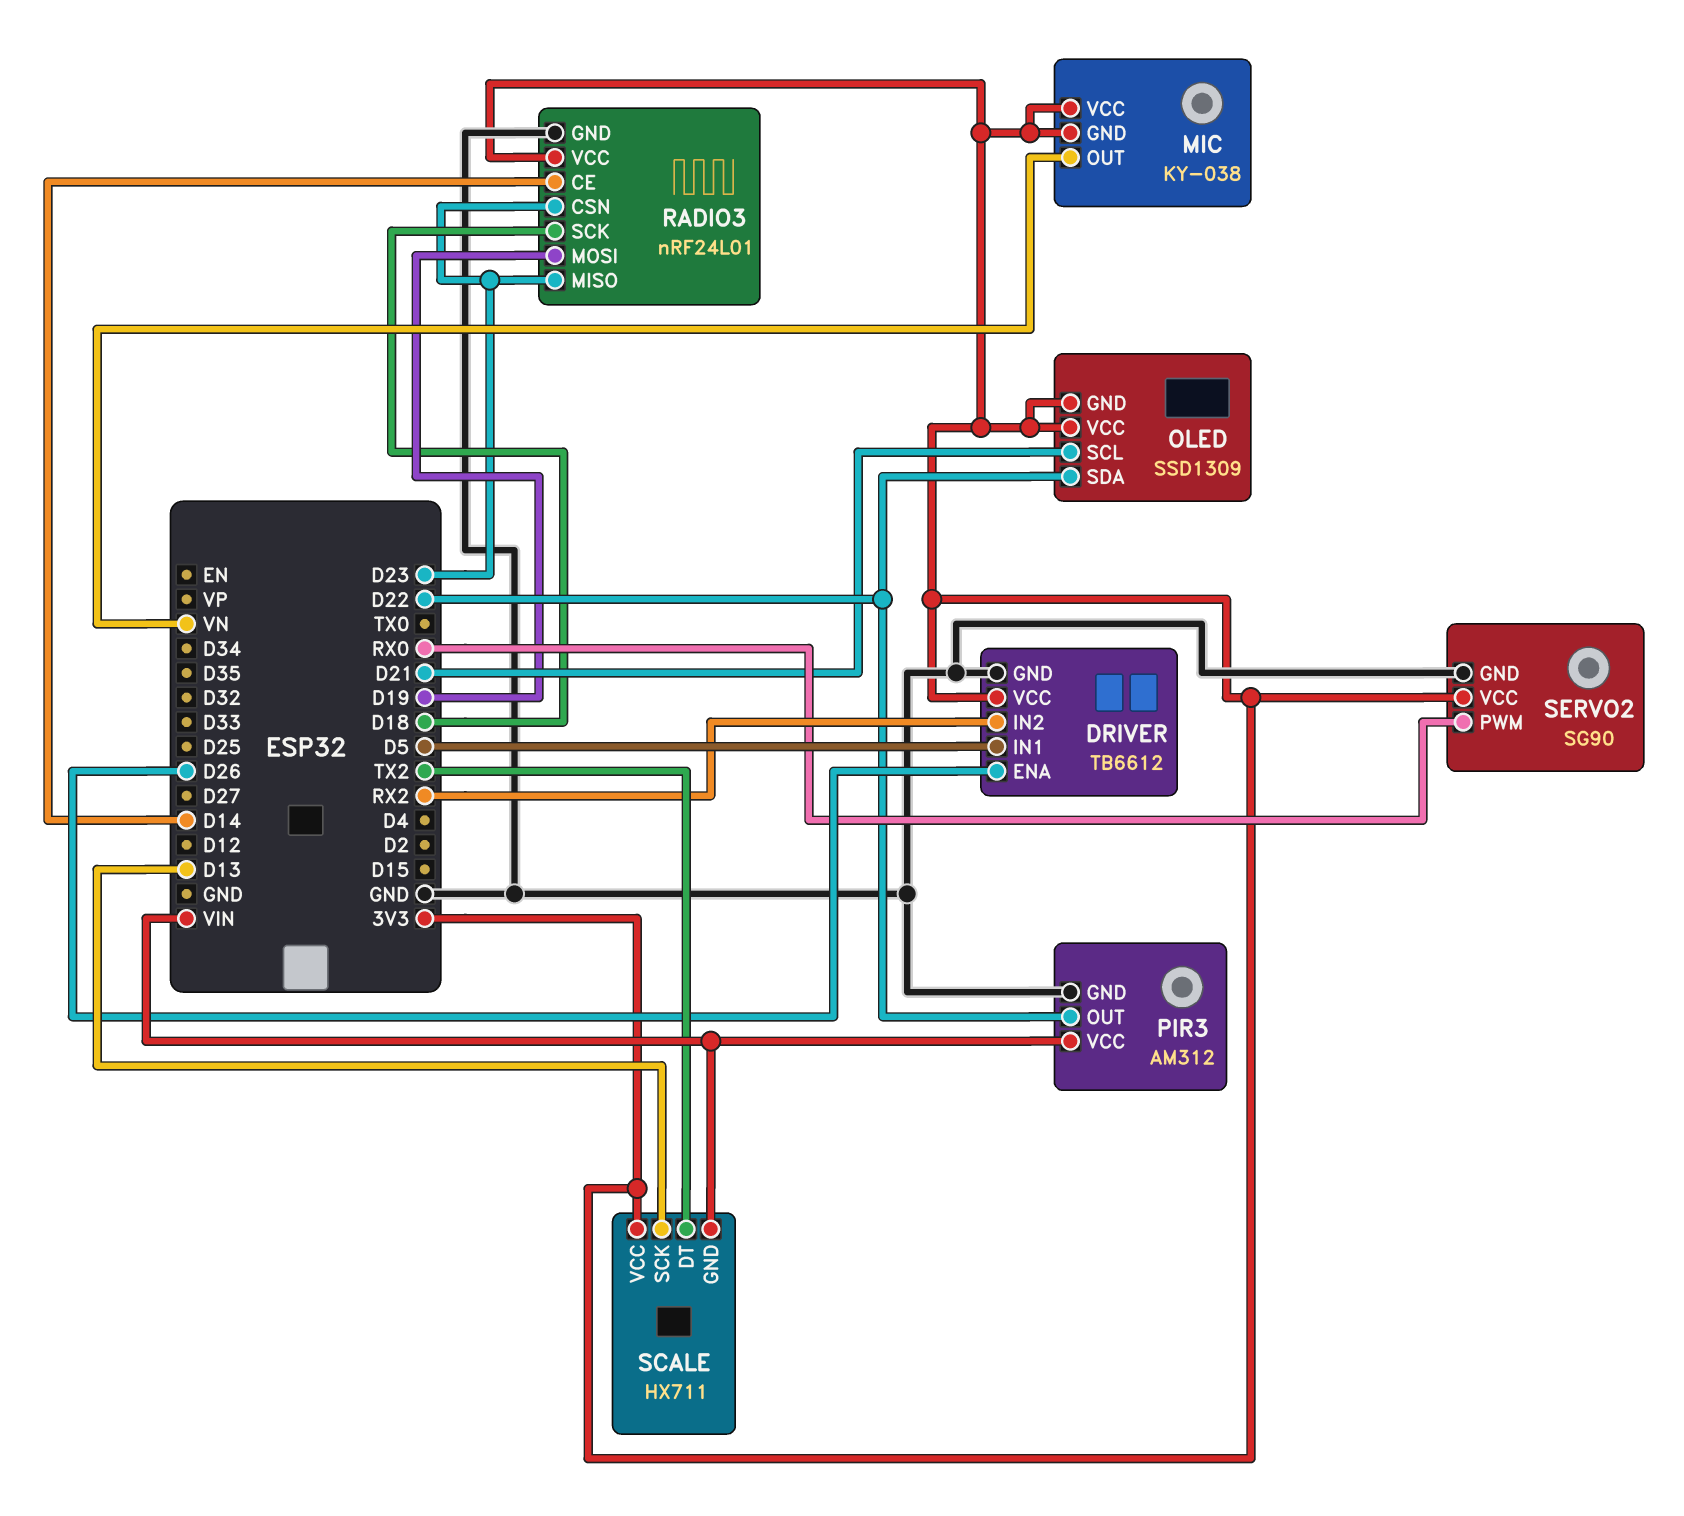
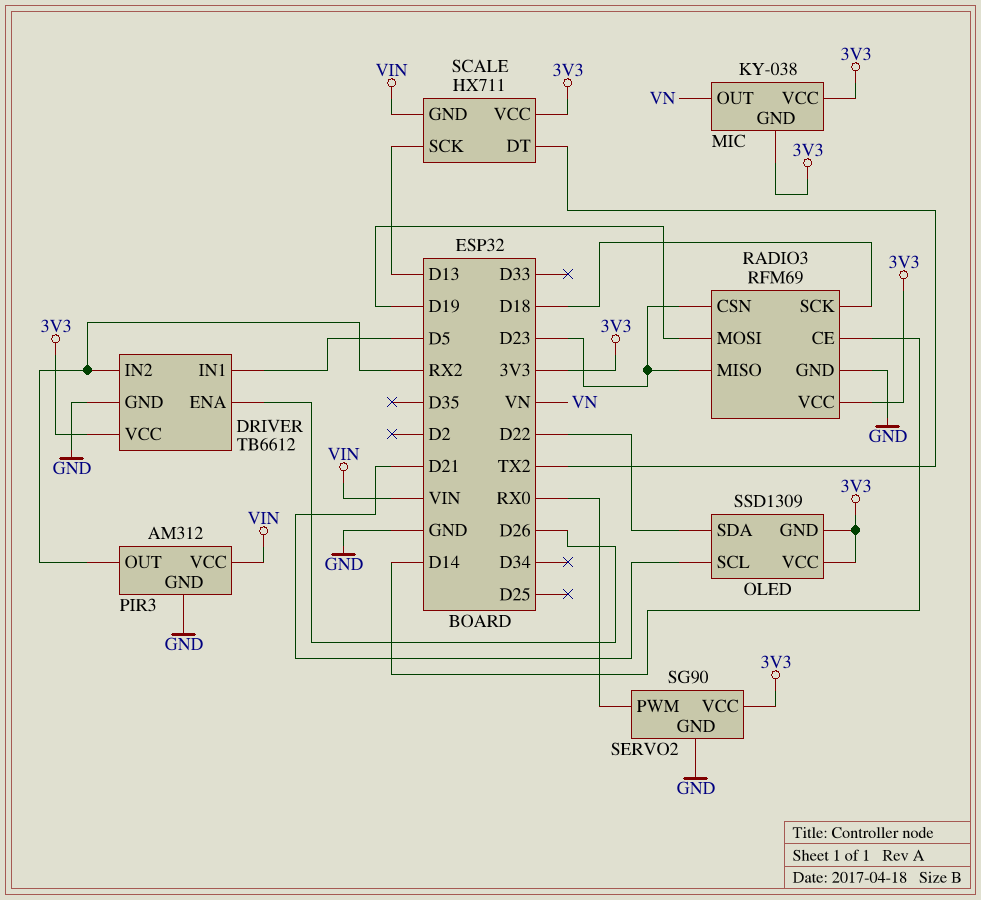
PIR3 pin OUT: D22 -> RX2
RADIO3: nRF24L01 -> RFM69

